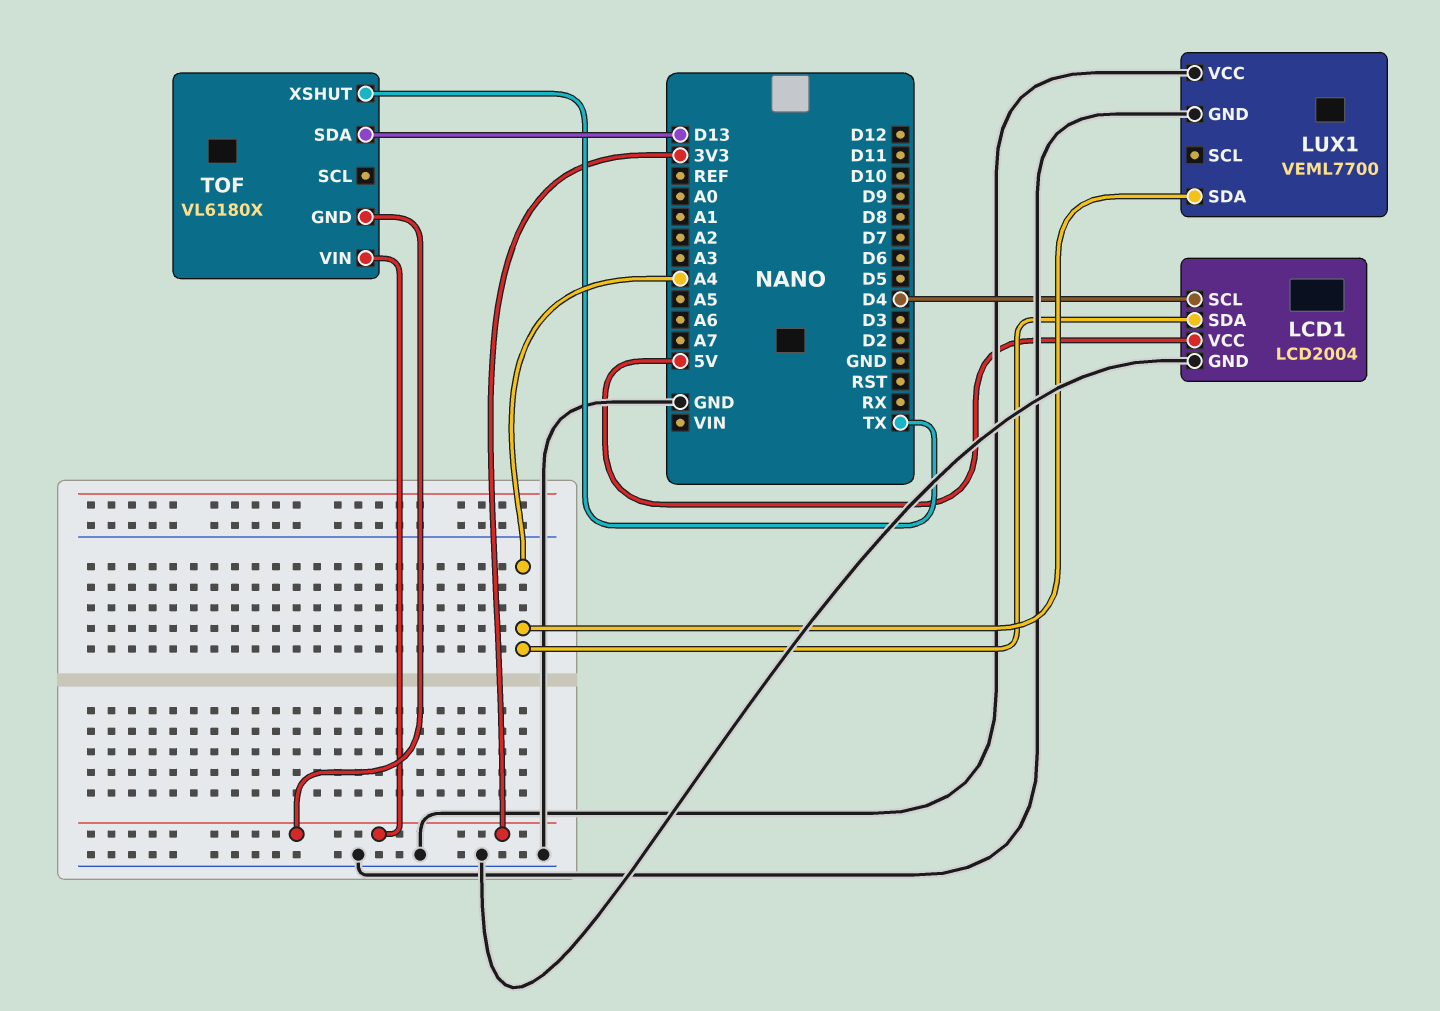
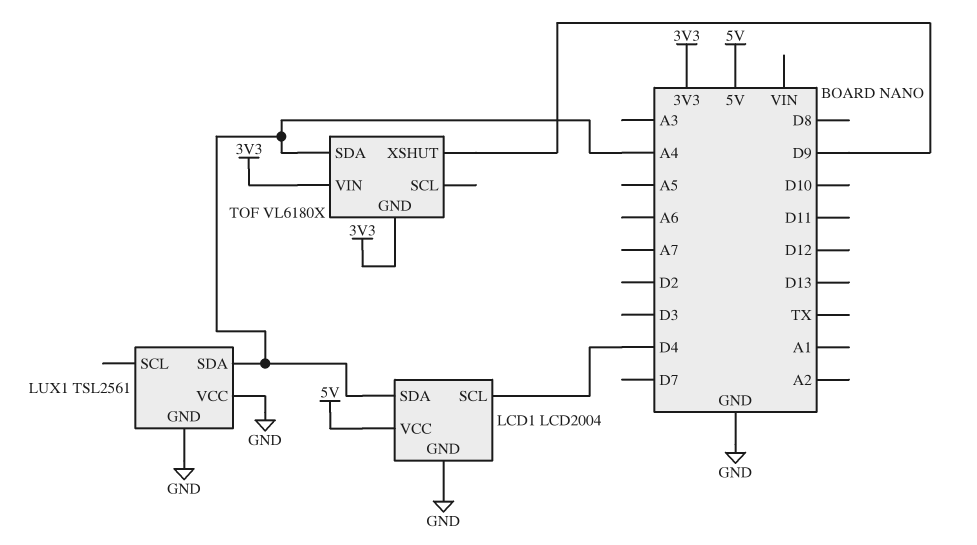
LUX1: VEML7700 -> TSL2561
TOF pin SDA: D13 -> A4
TOF pin XSHUT: TX -> D9

